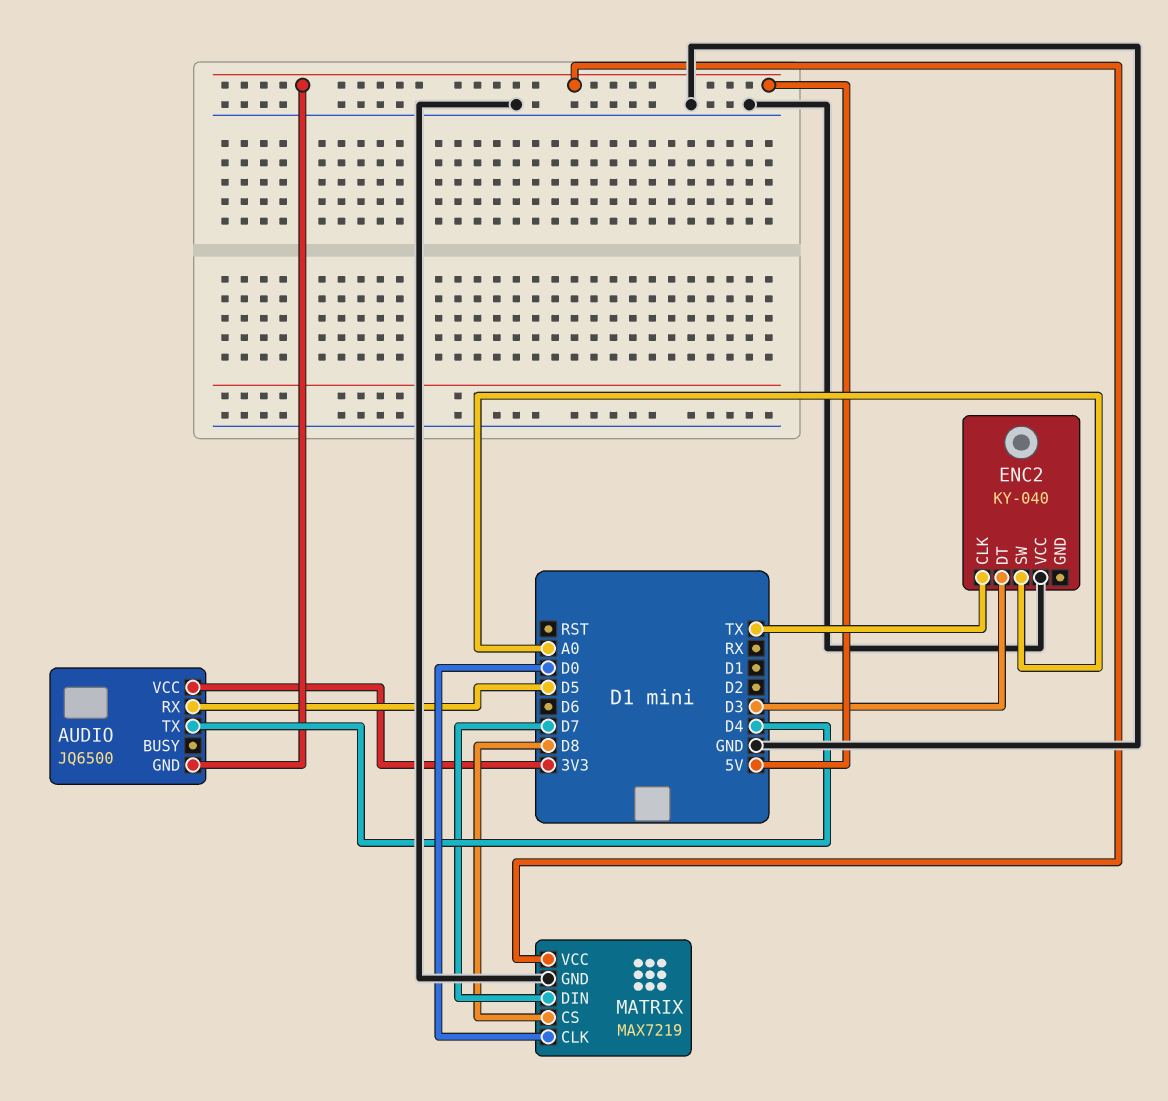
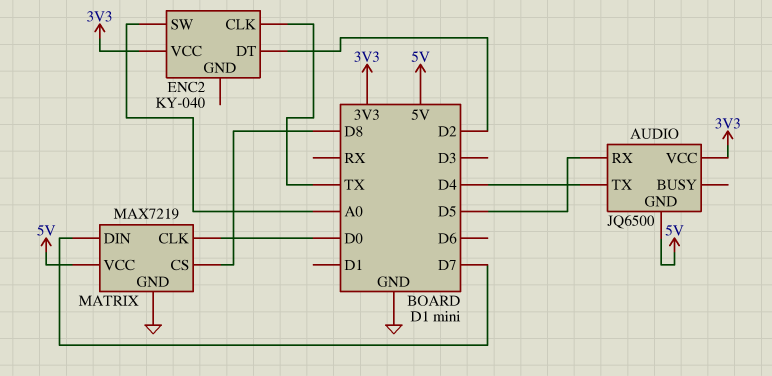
ENC2 pin DT: D3 -> D2
ENC2 pin VCC: GND -> 3V3

